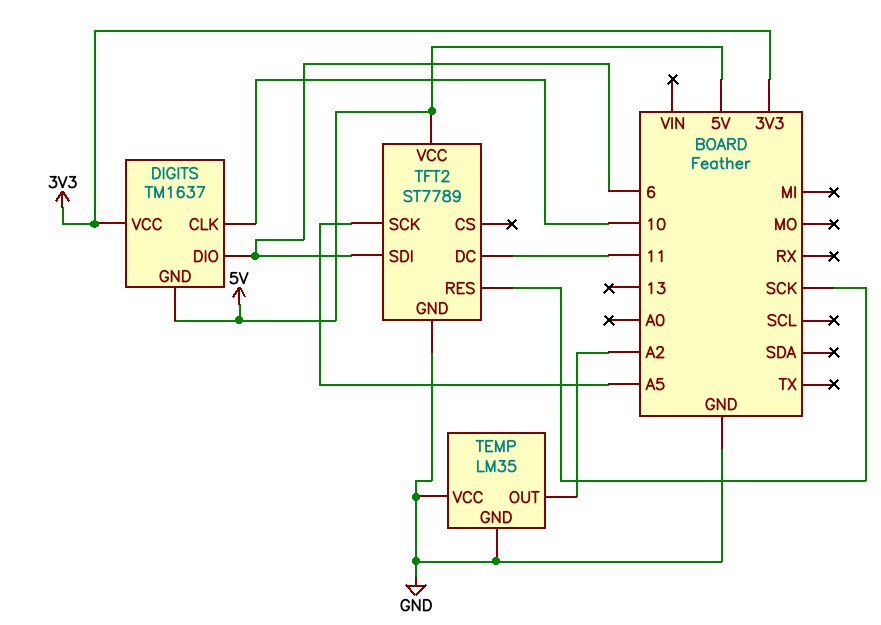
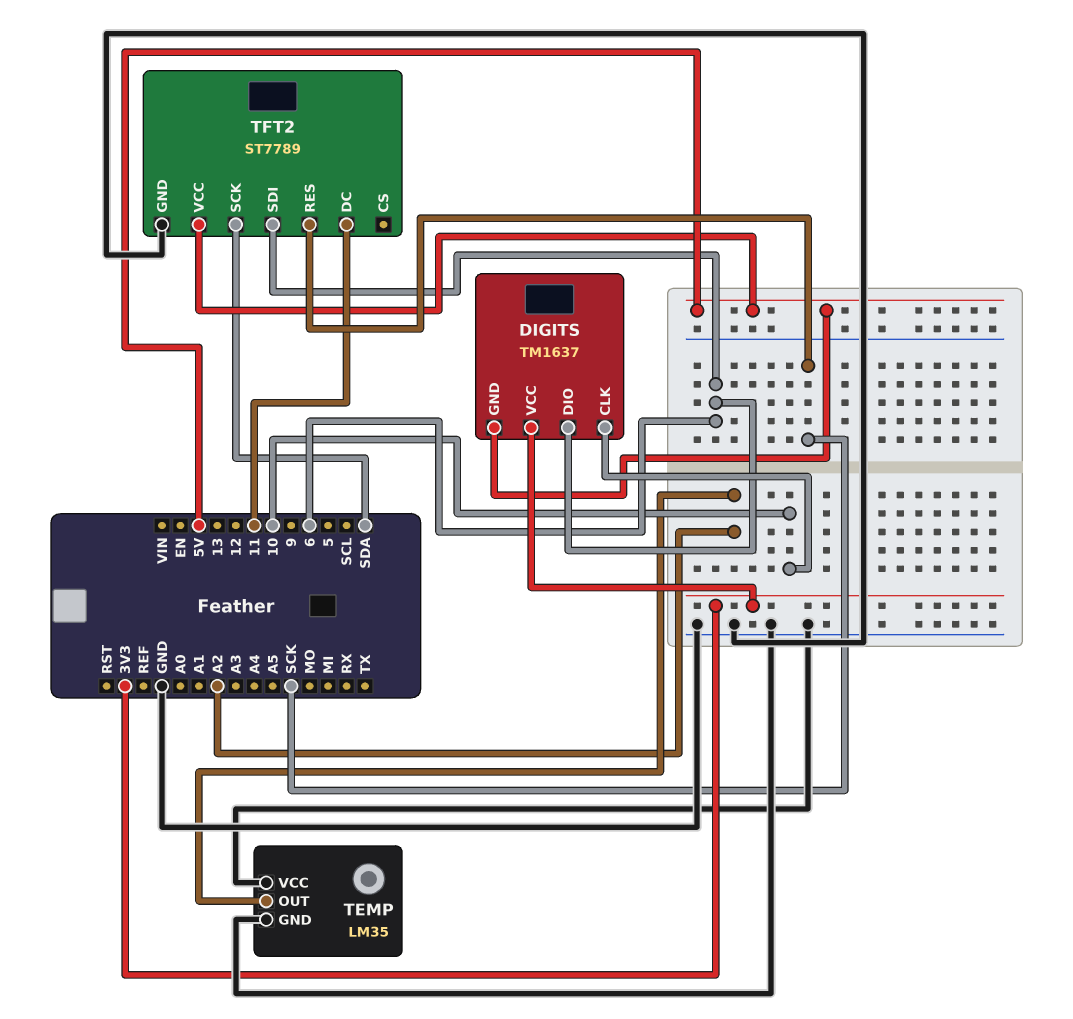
TFT2 pin SCK: A5 -> SDA

